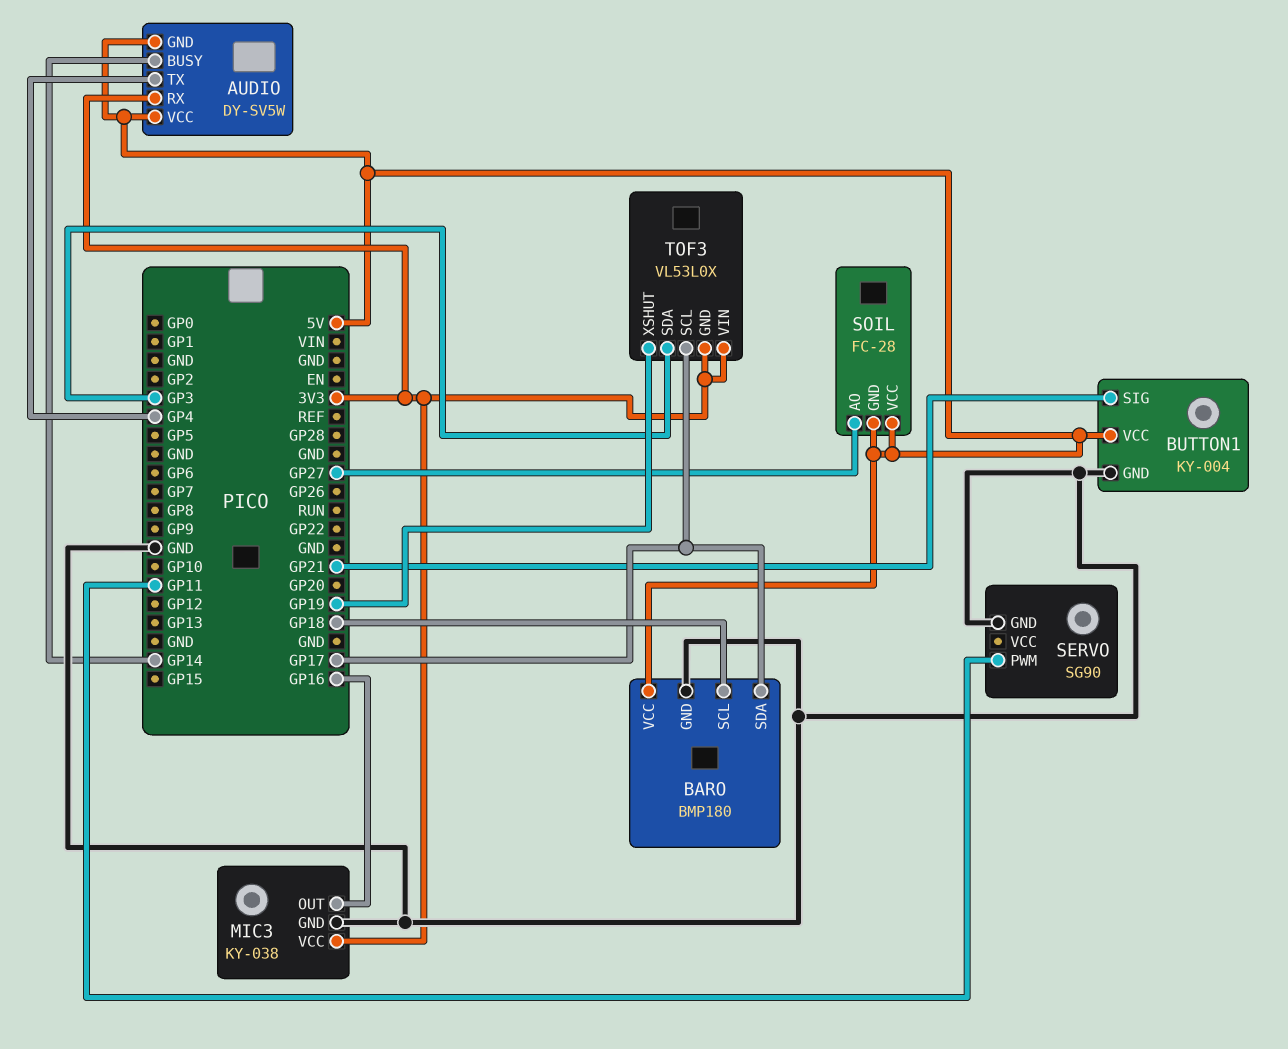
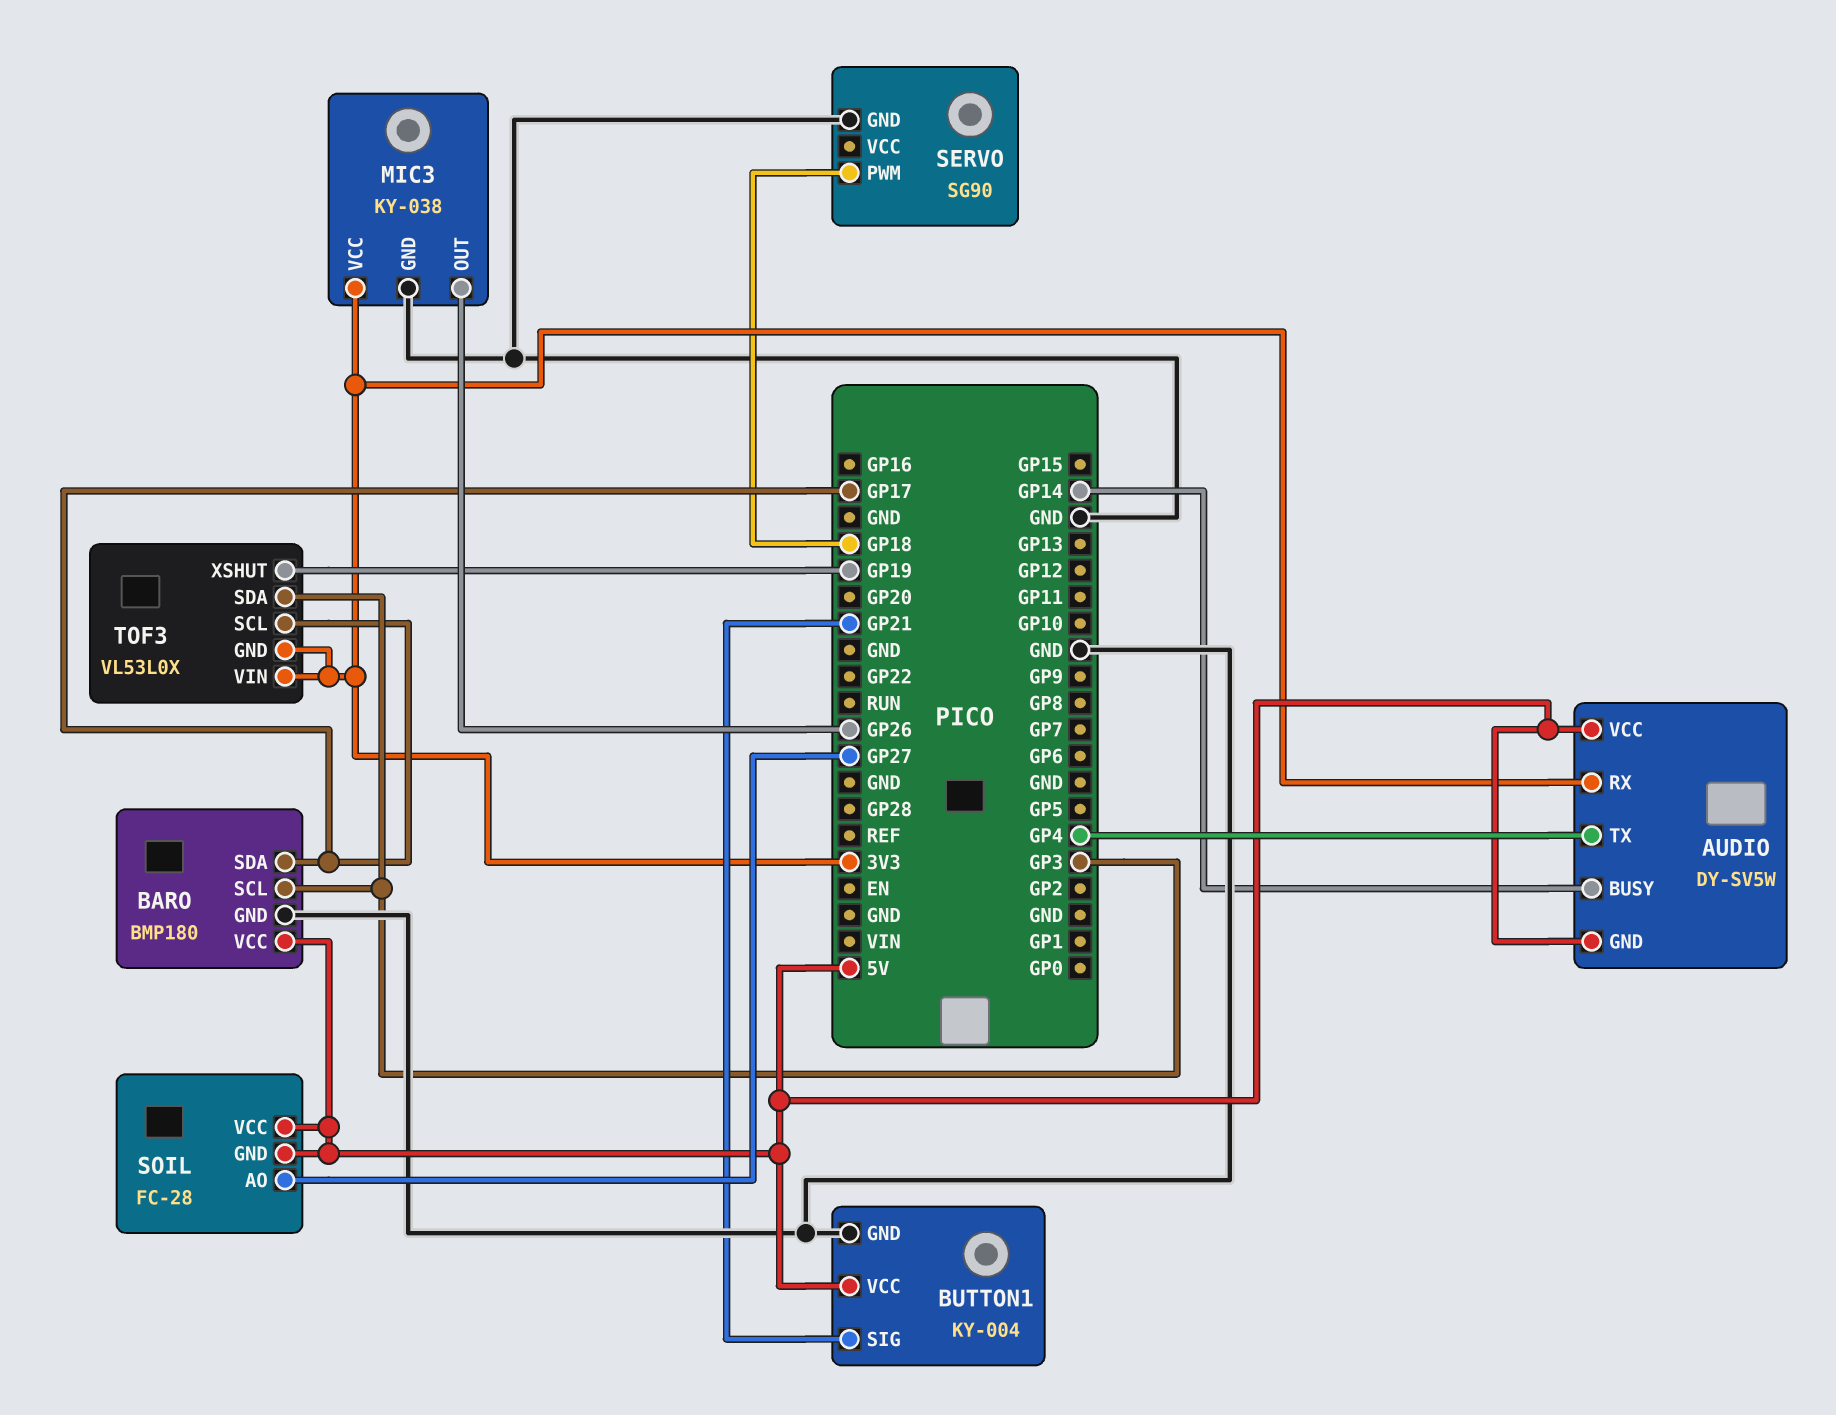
BARO pin SCL: GP18 -> GP3
MIC3 pin OUT: GP16 -> GP26
SERVO pin PWM: GP11 -> GP18

